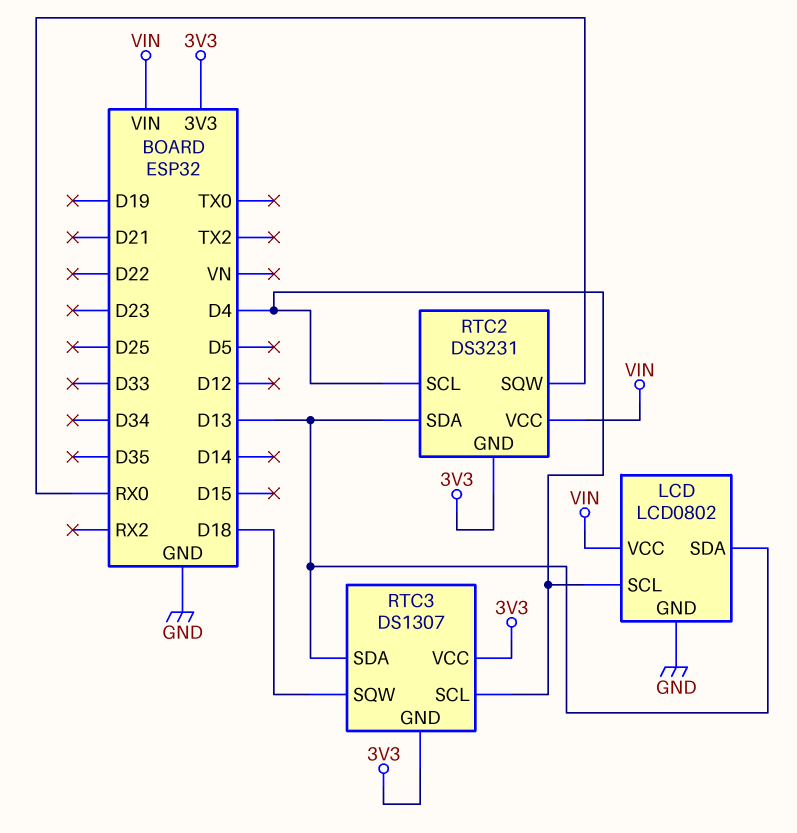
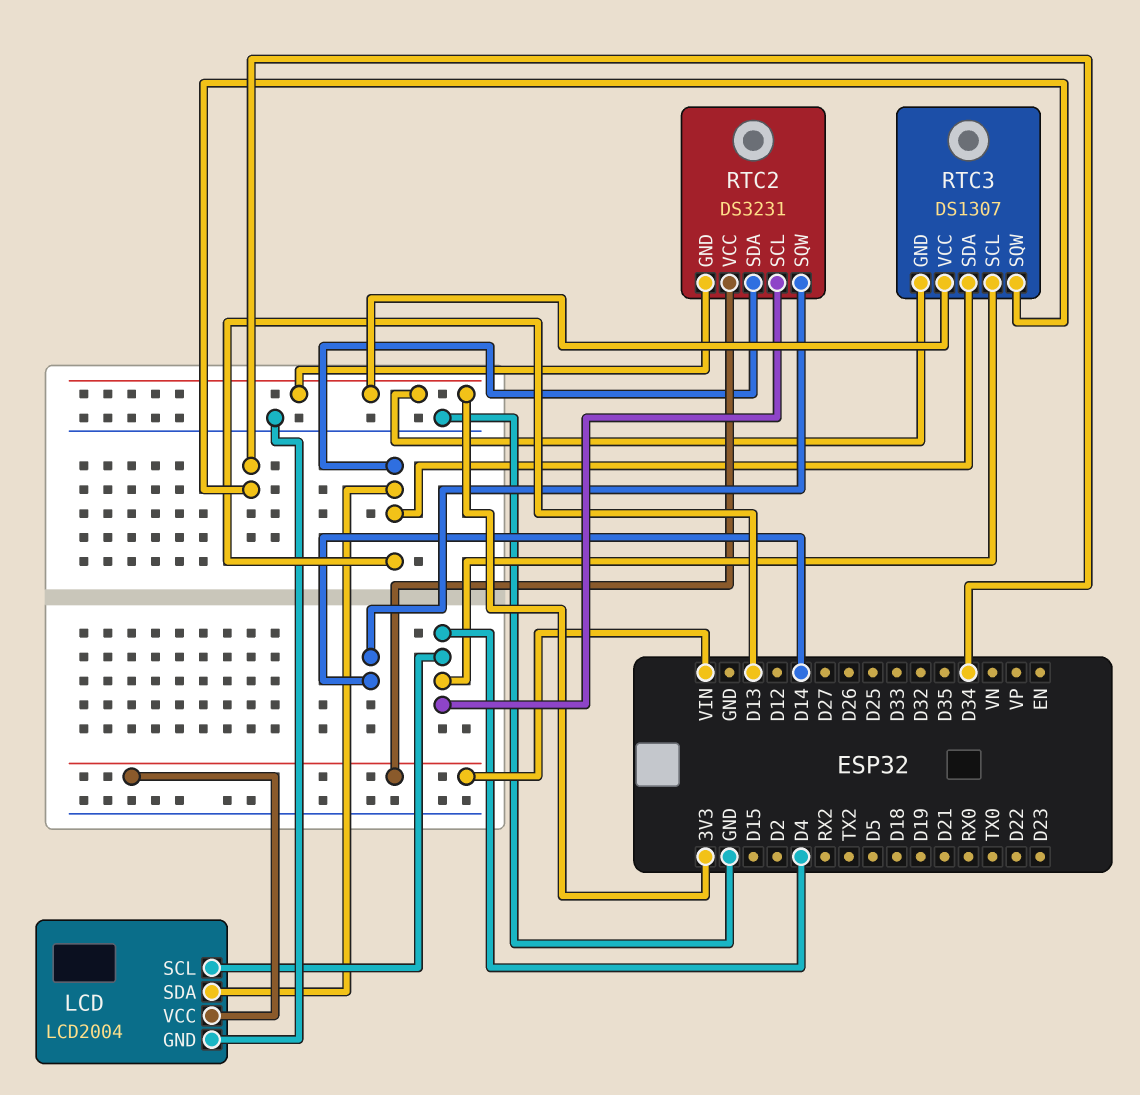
LCD: LCD0802 -> LCD2004
RTC2 pin SQW: RX0 -> D14
RTC3 pin SQW: D18 -> D34

